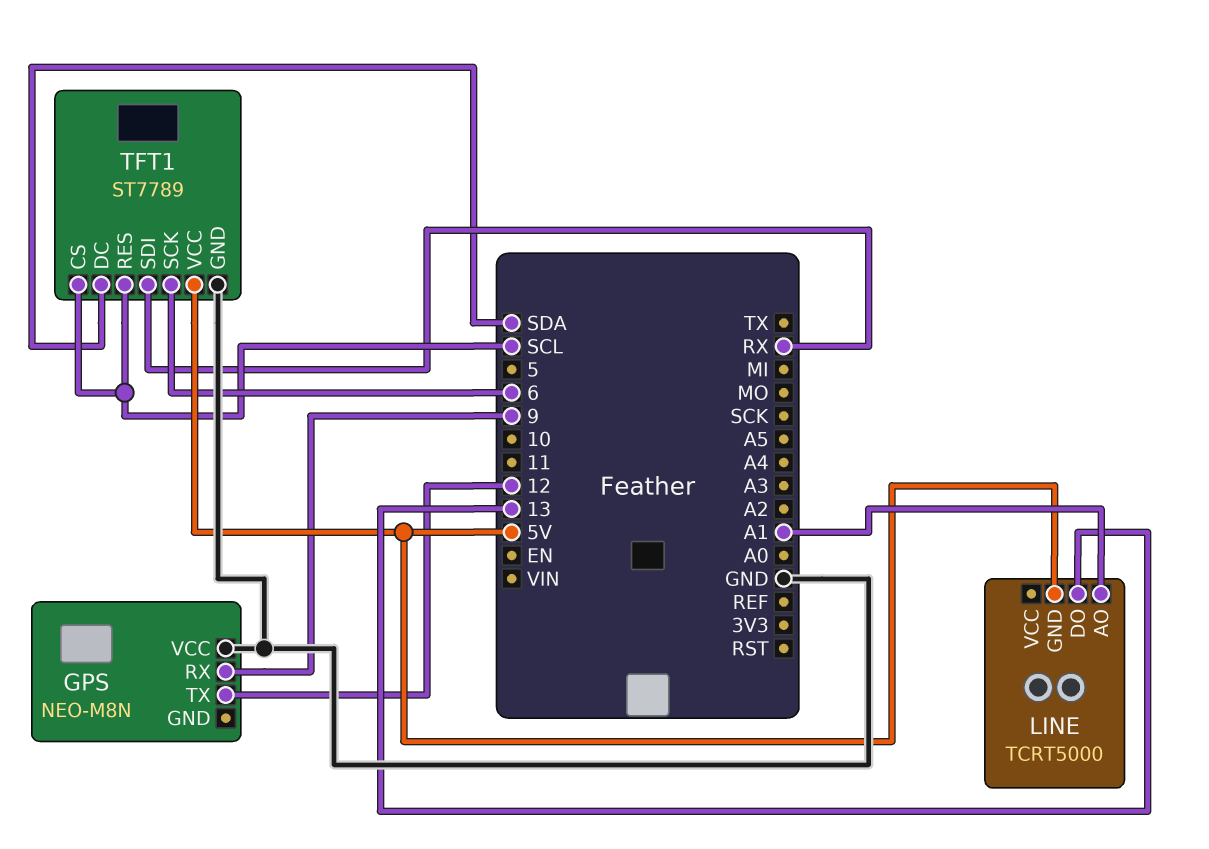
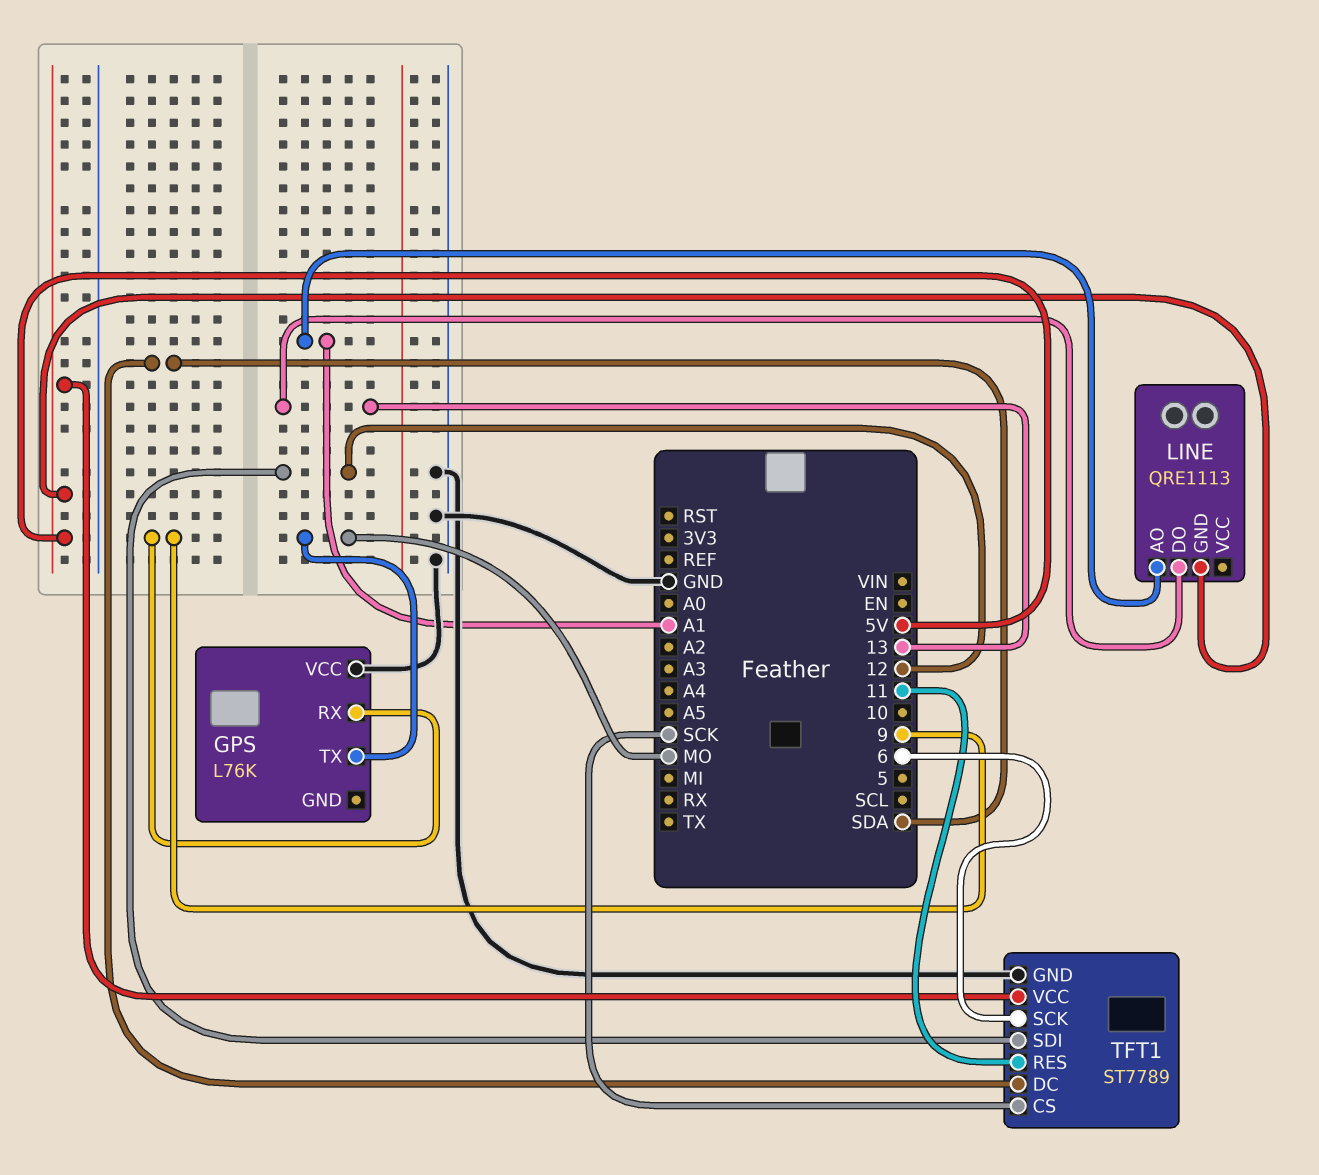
GPS: NEO-M8N -> L76K
GPS pin TX: 12 -> MO
LINE: TCRT5000 -> QRE1113
TFT1 pin CS: SCL -> SCK
TFT1 pin RES: SCL -> 11
TFT1 pin SDI: RX -> 12

